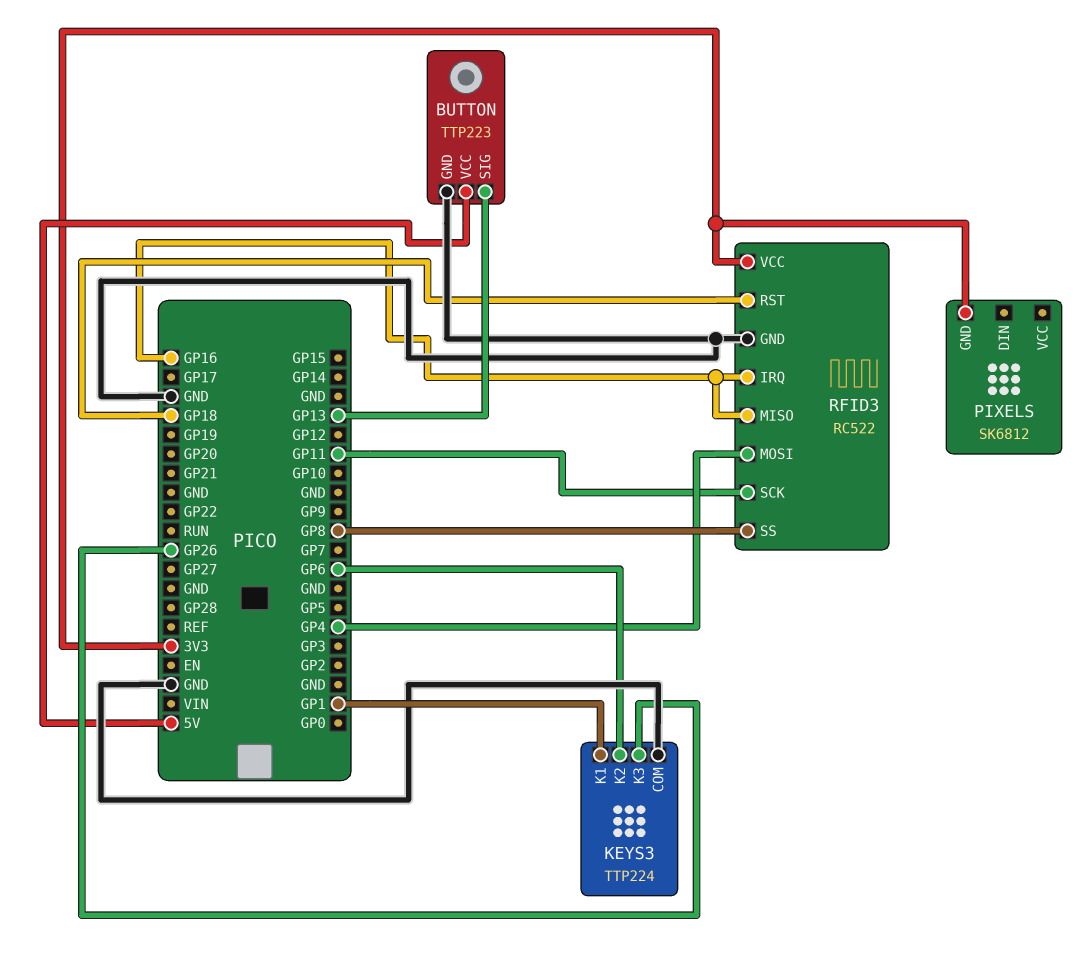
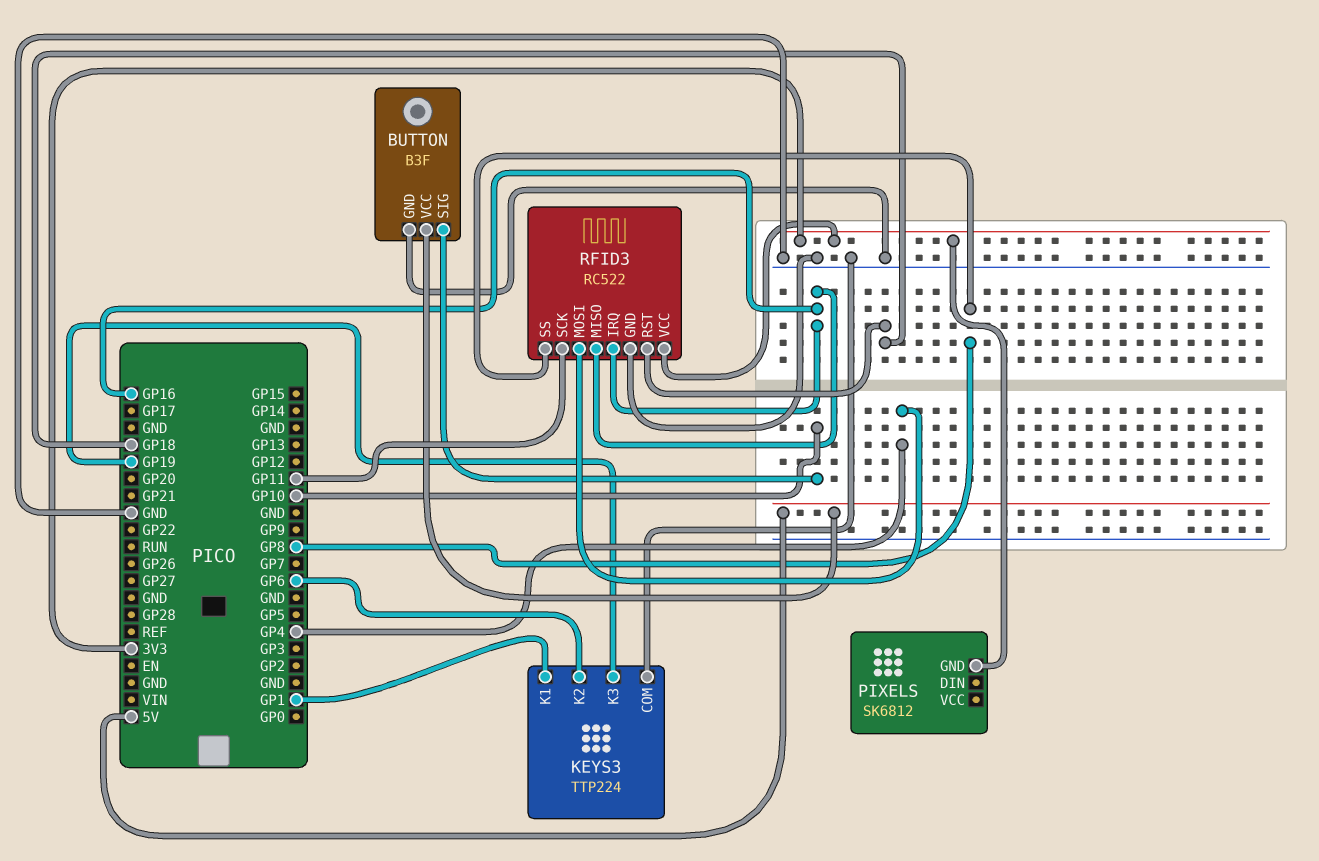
BUTTON: TTP223 -> B3F
BUTTON pin SIG: GP13 -> GP10
KEYS3 pin K3: GP26 -> GP19

